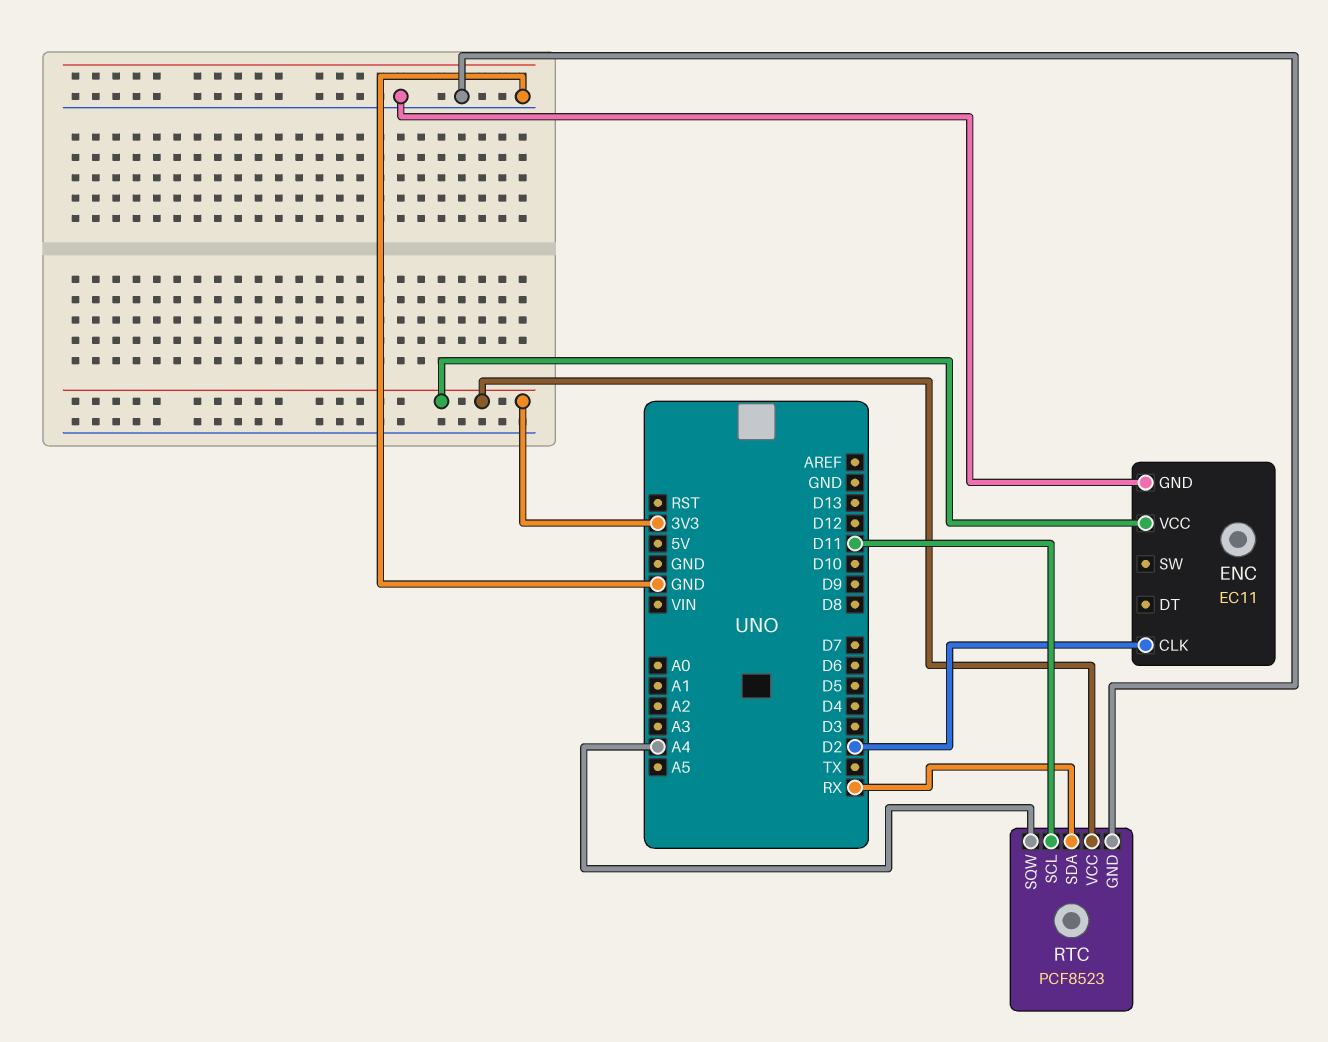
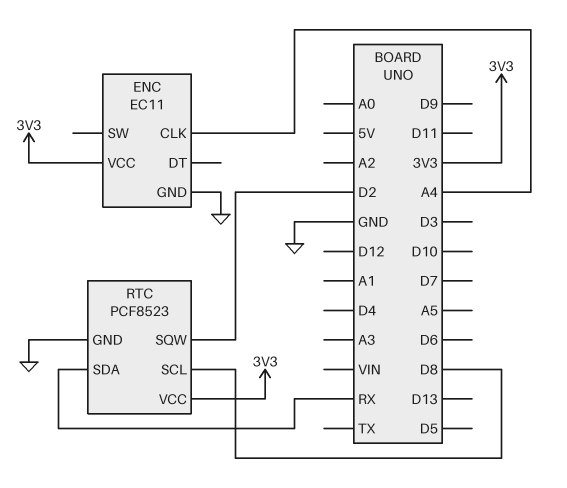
ENC pin CLK: D2 -> A4
RTC pin SCL: D11 -> D8
RTC pin SQW: A4 -> D2

